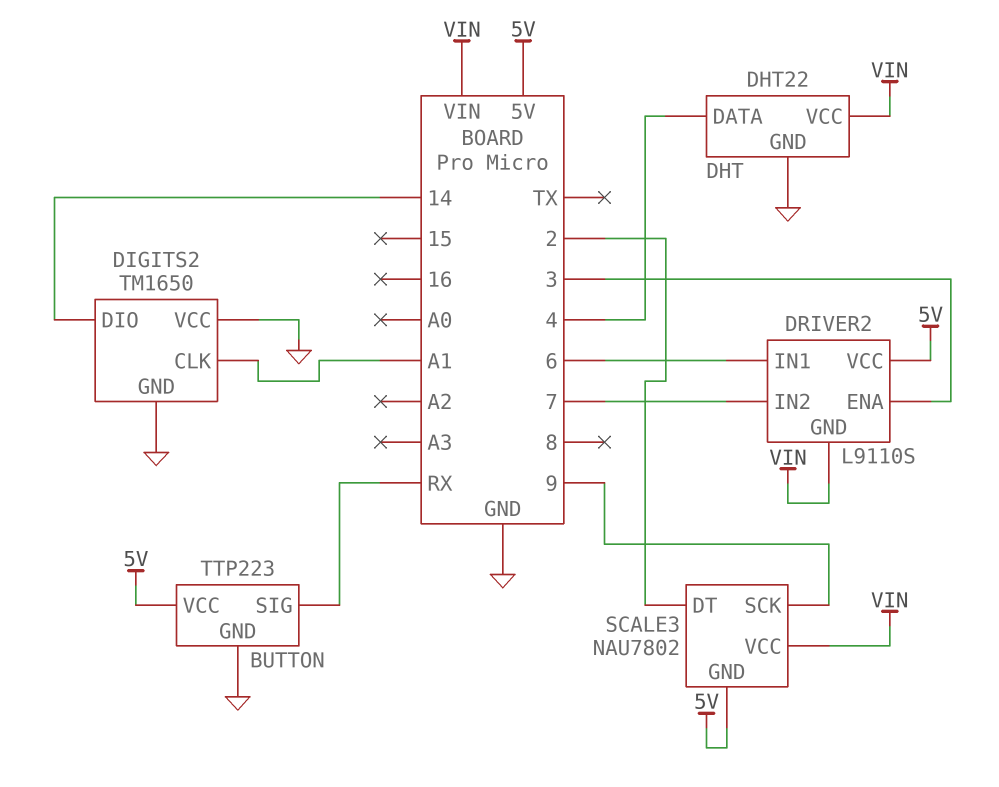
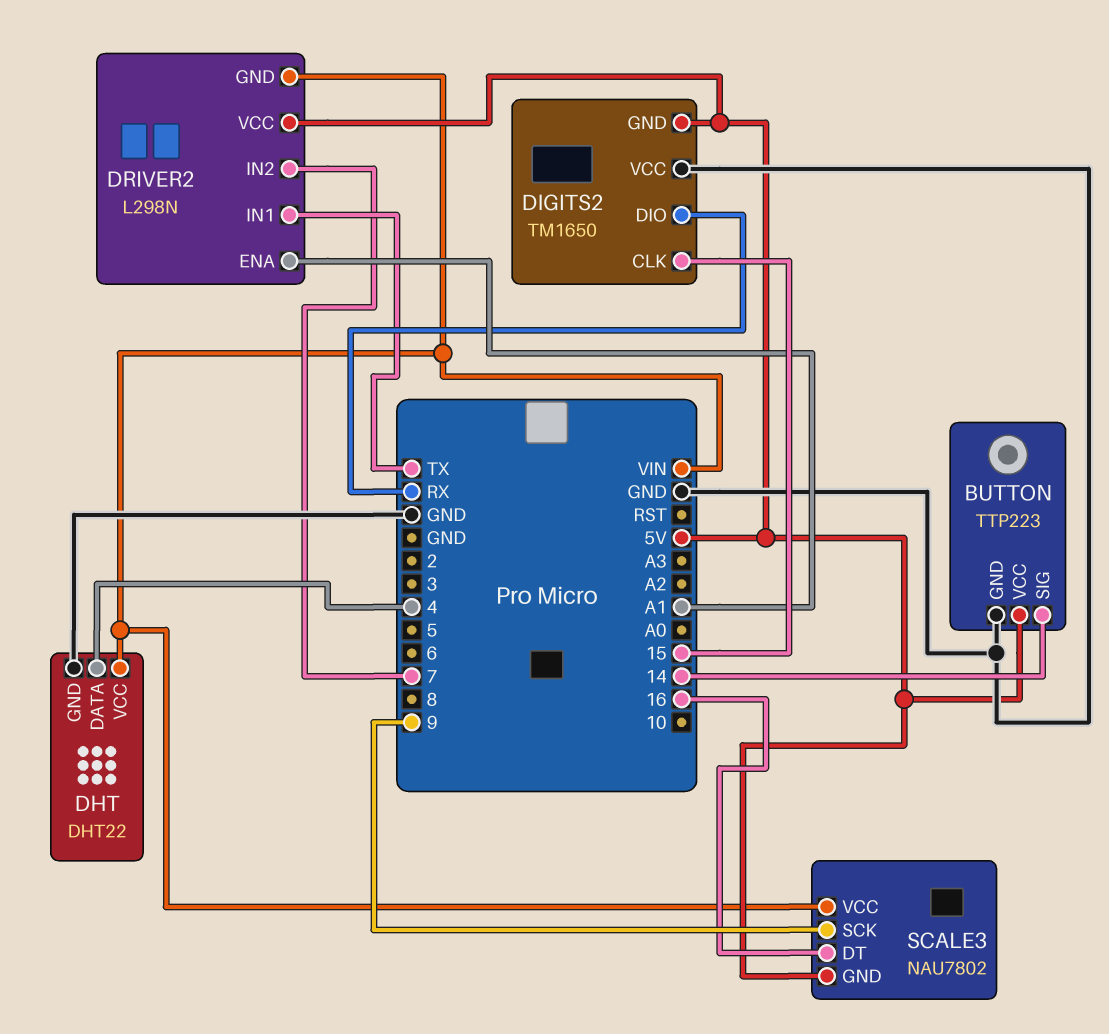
BUTTON pin SIG: RX -> 14
DIGITS2 pin CLK: A1 -> 15
DIGITS2 pin DIO: 14 -> RX
DIGITS2 pin GND: GND -> 5V
DRIVER2: L9110S -> L298N
DRIVER2 pin ENA: 3 -> A1
DRIVER2 pin IN1: 6 -> TX
SCALE3 pin DT: 2 -> 16

